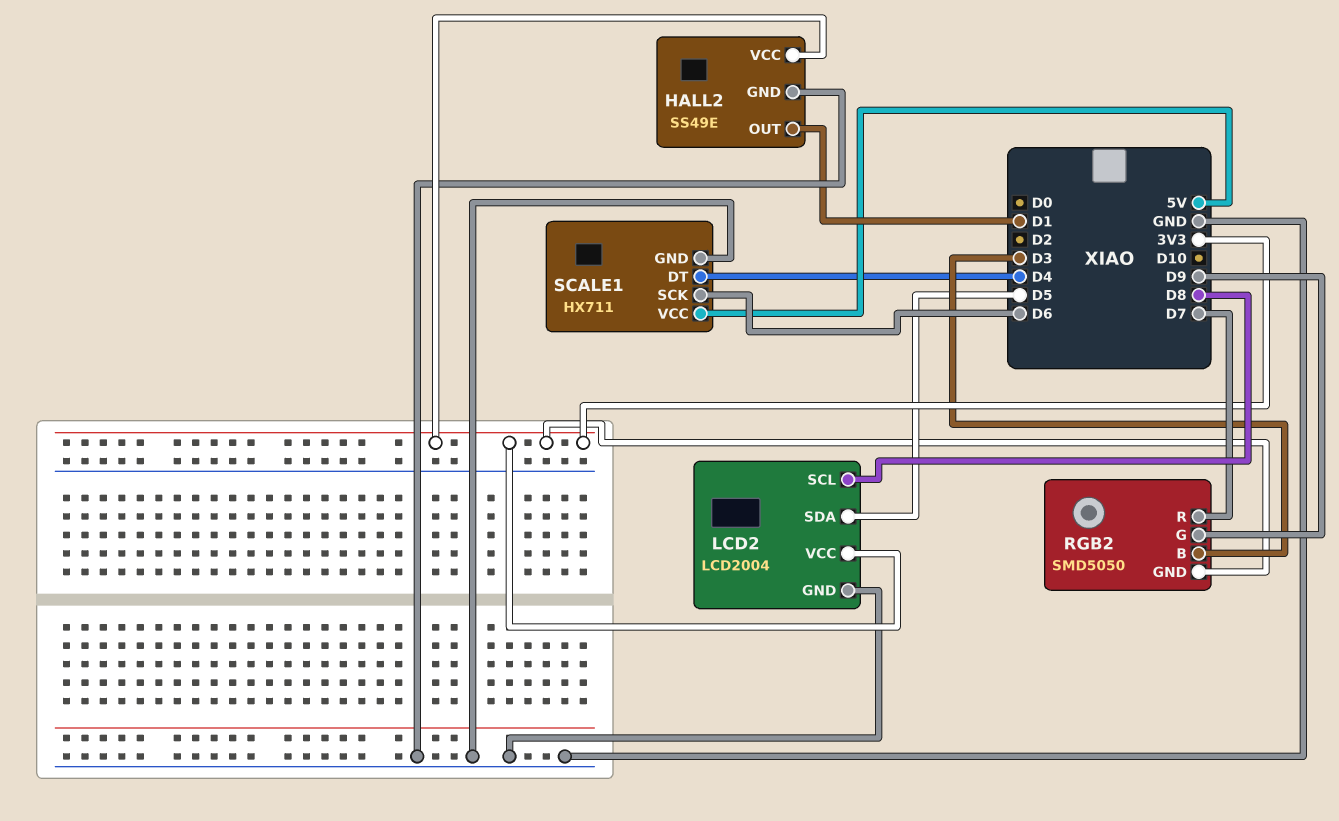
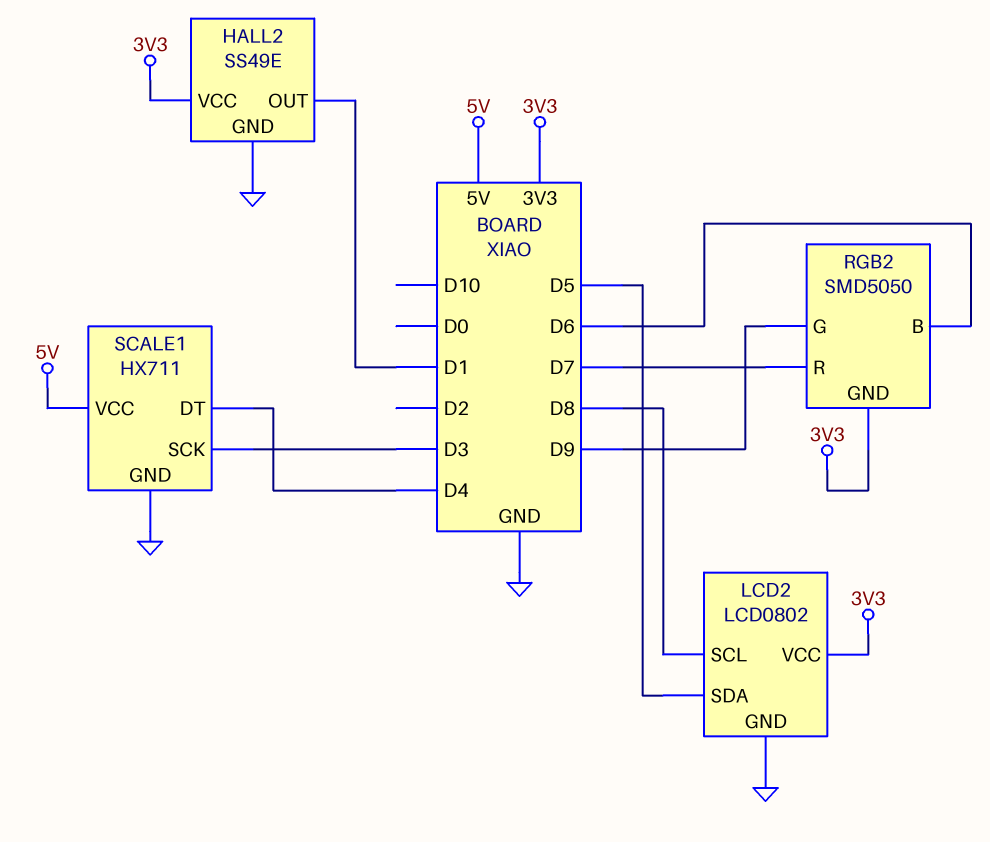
LCD2: LCD2004 -> LCD0802
RGB2 pin B: D3 -> D6
SCALE1 pin SCK: D6 -> D3

